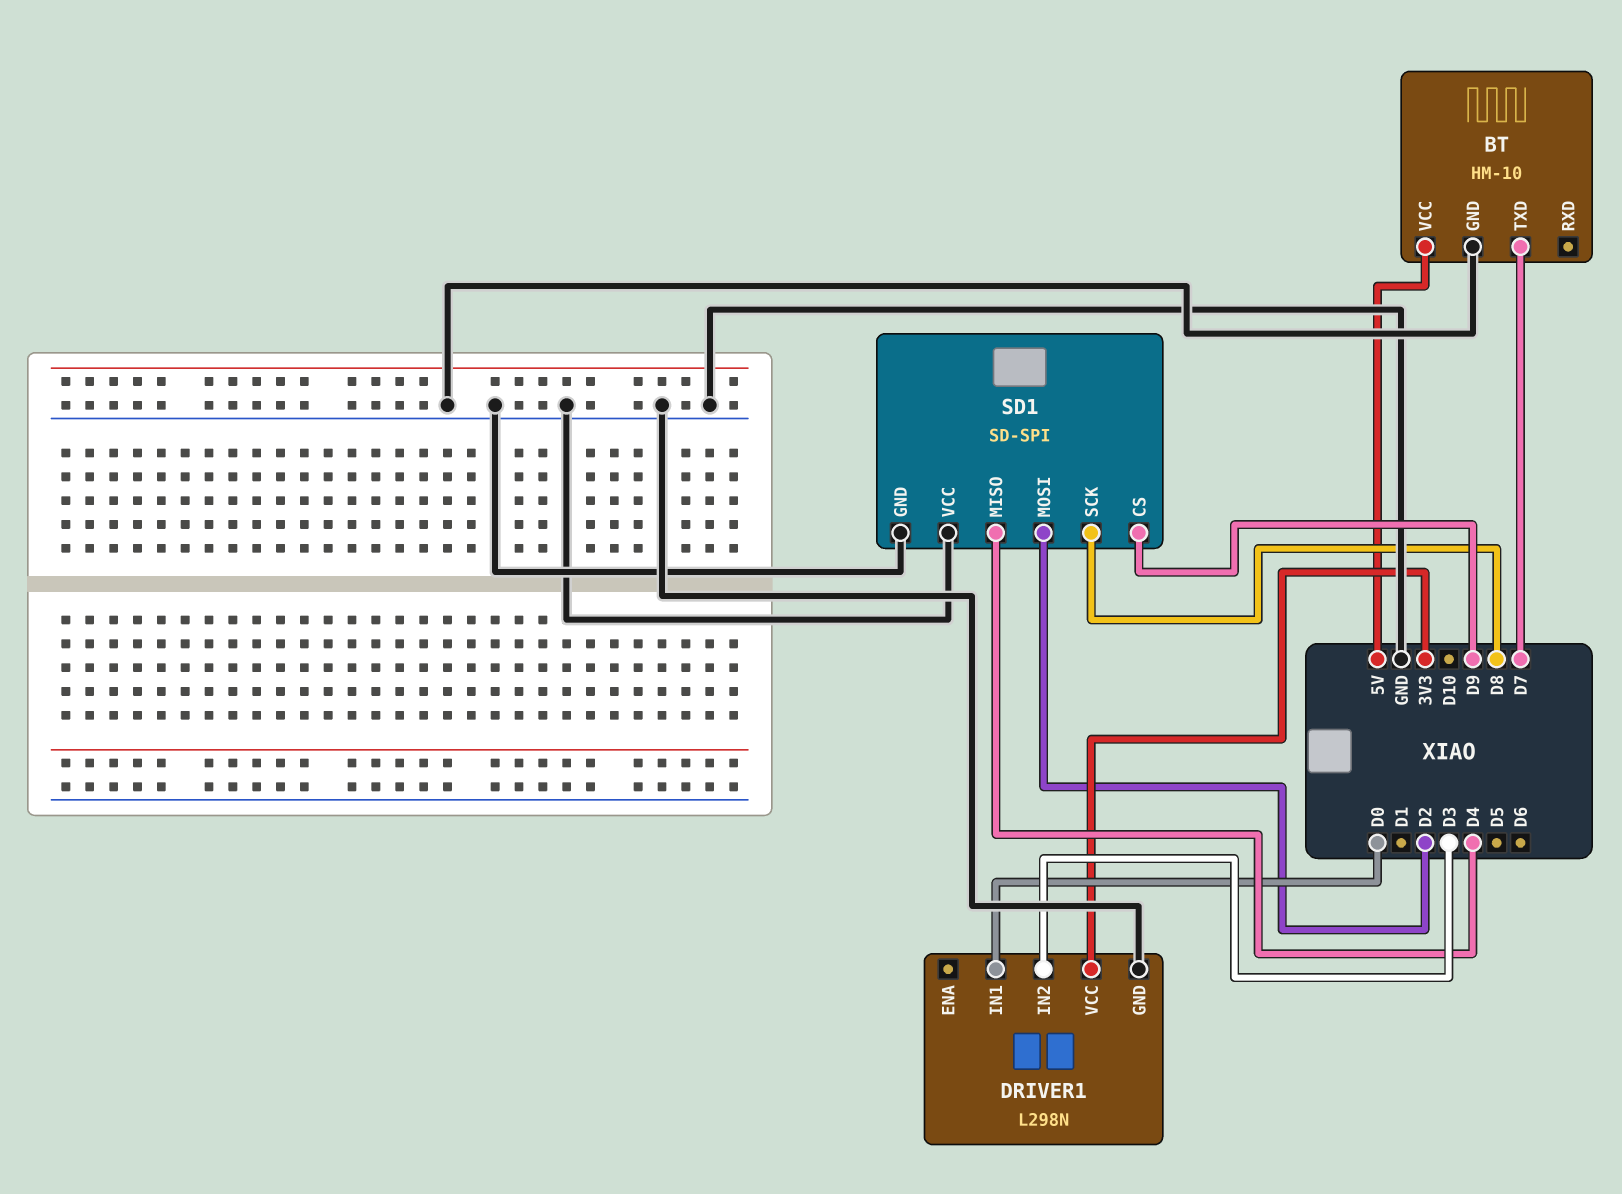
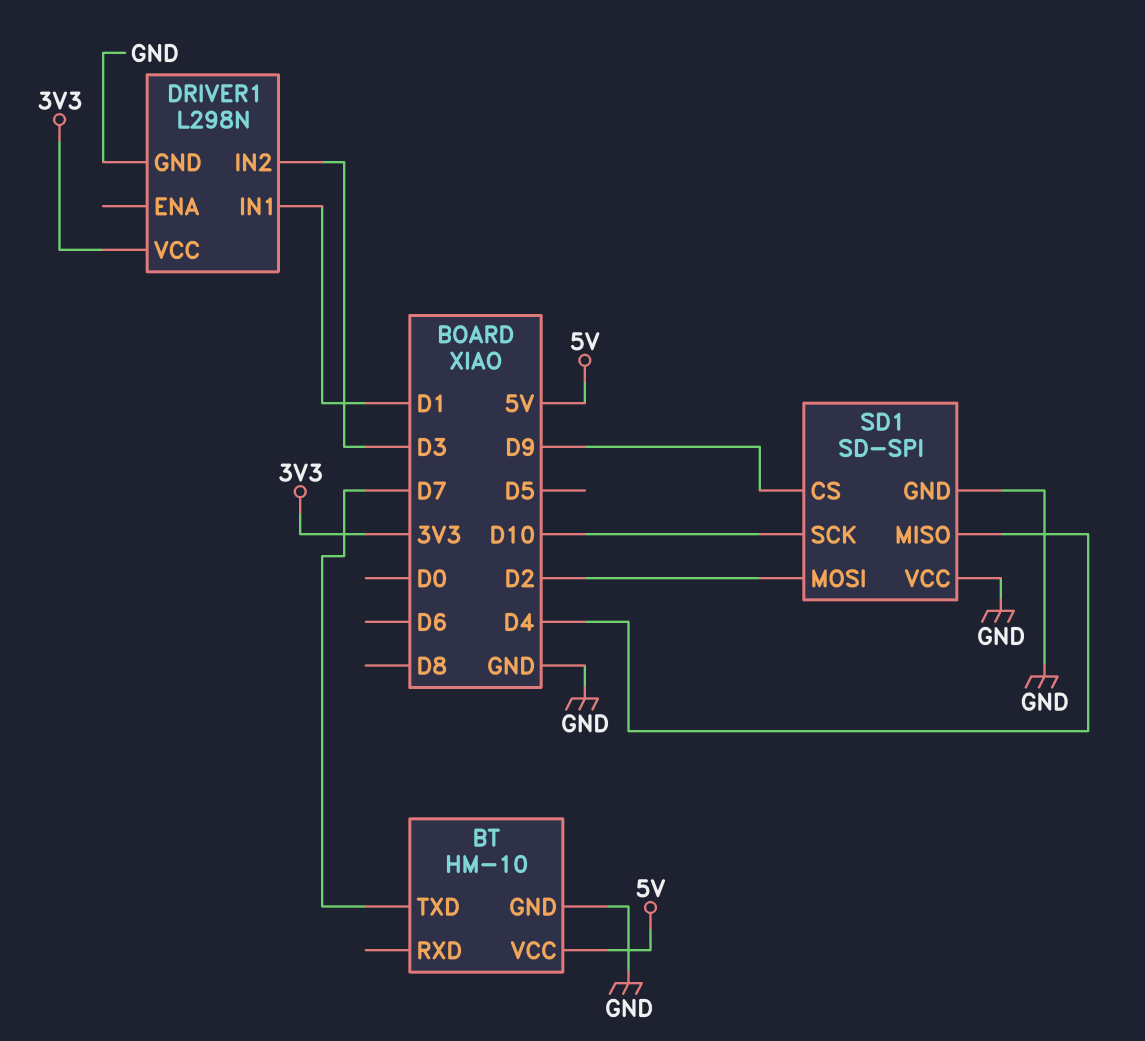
DRIVER1 pin IN1: D0 -> D1
SD1 pin SCK: D8 -> D10

